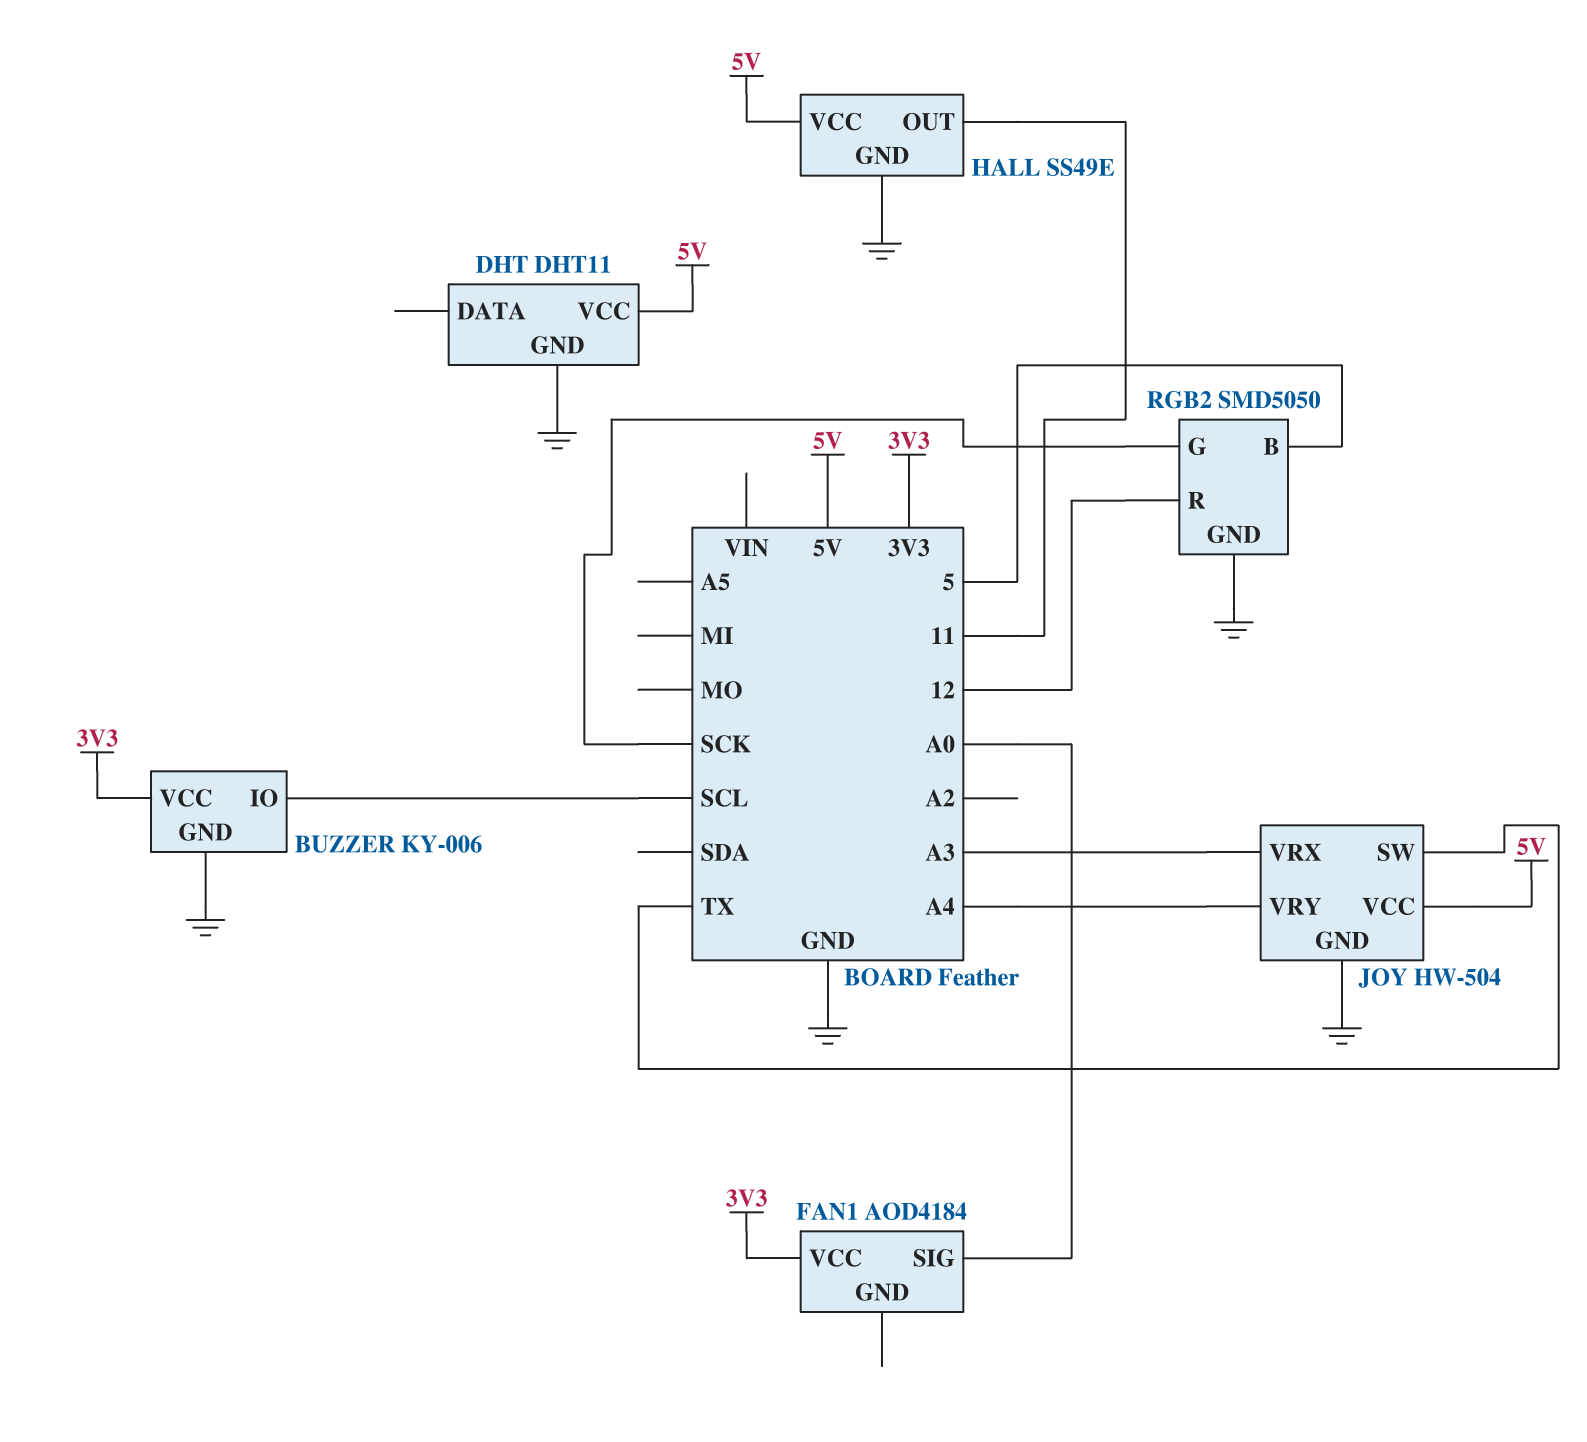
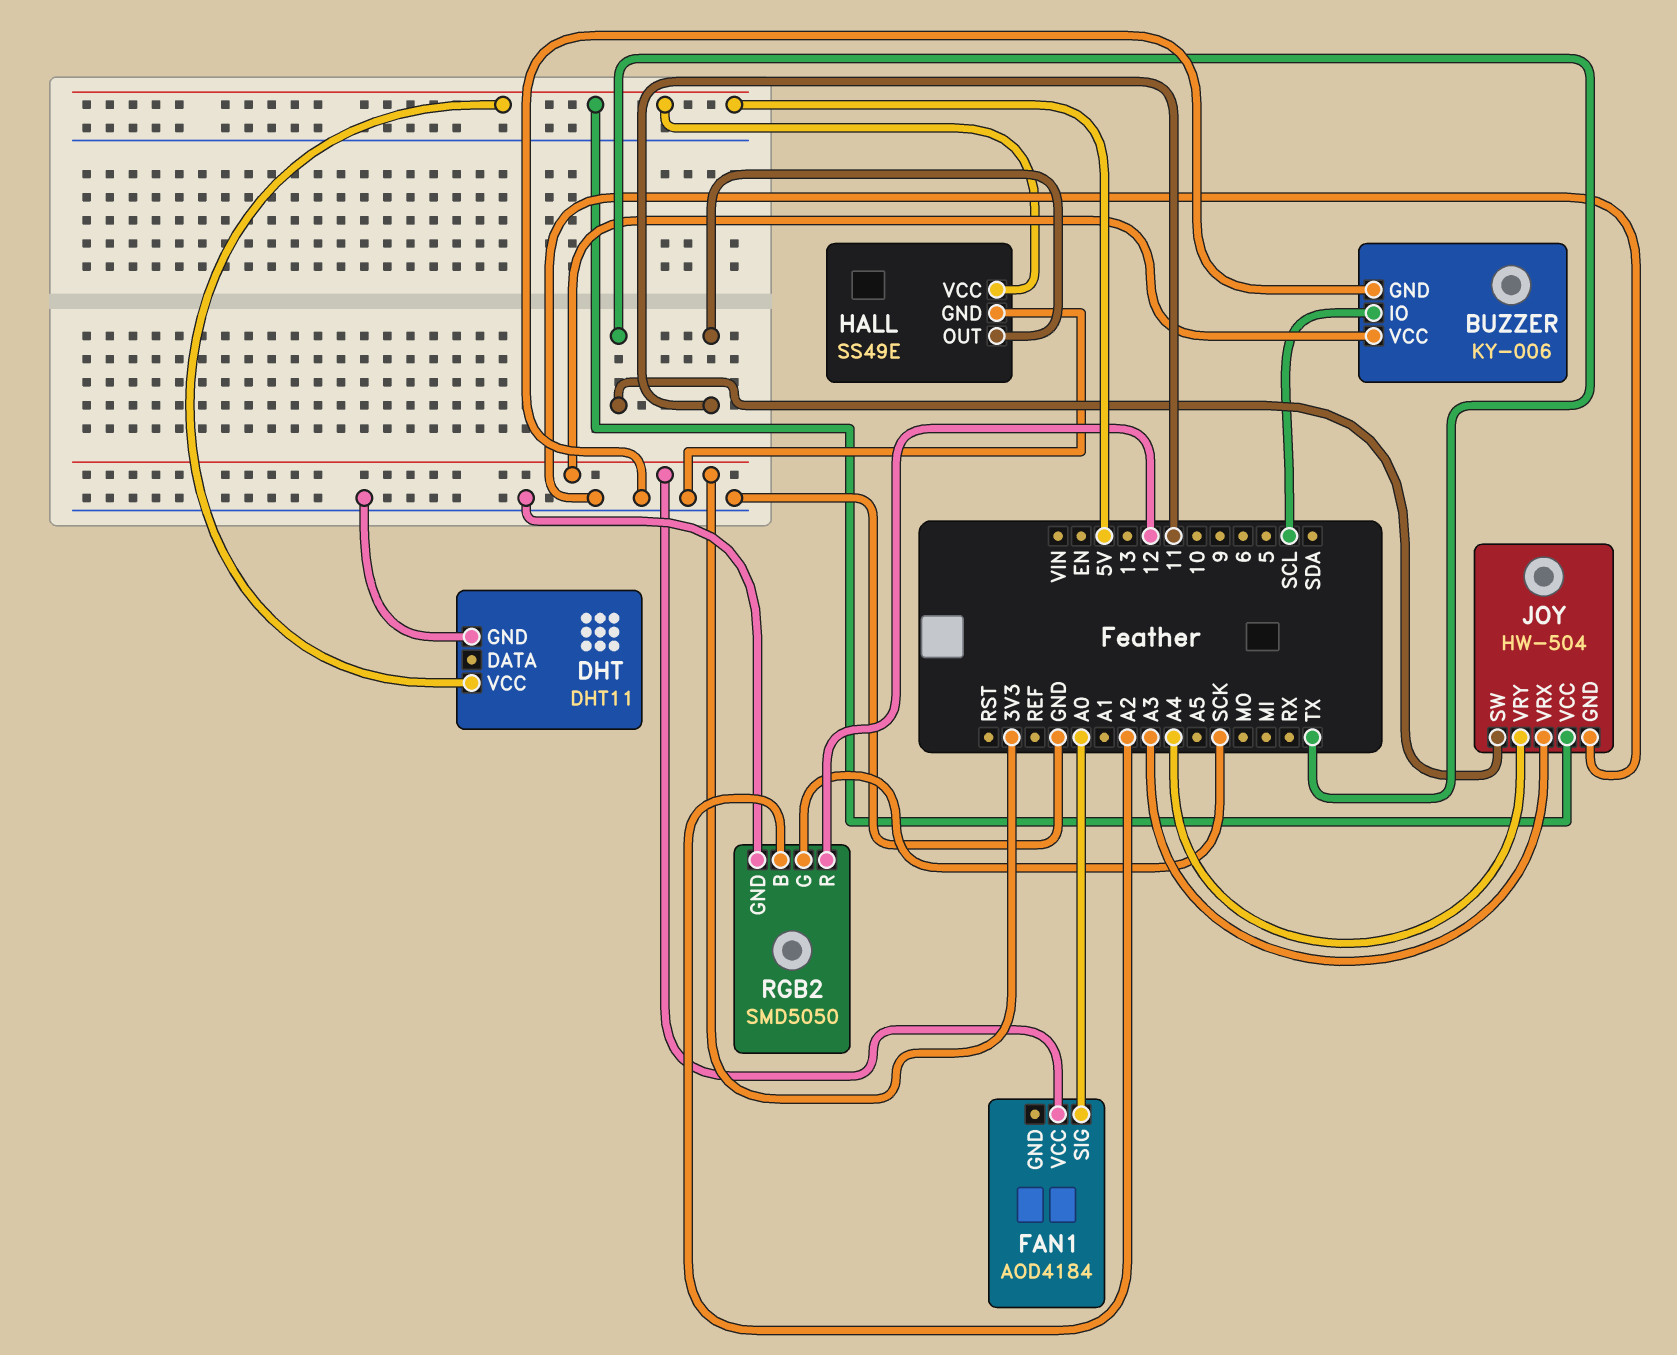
RGB2 pin B: 5 -> A2

